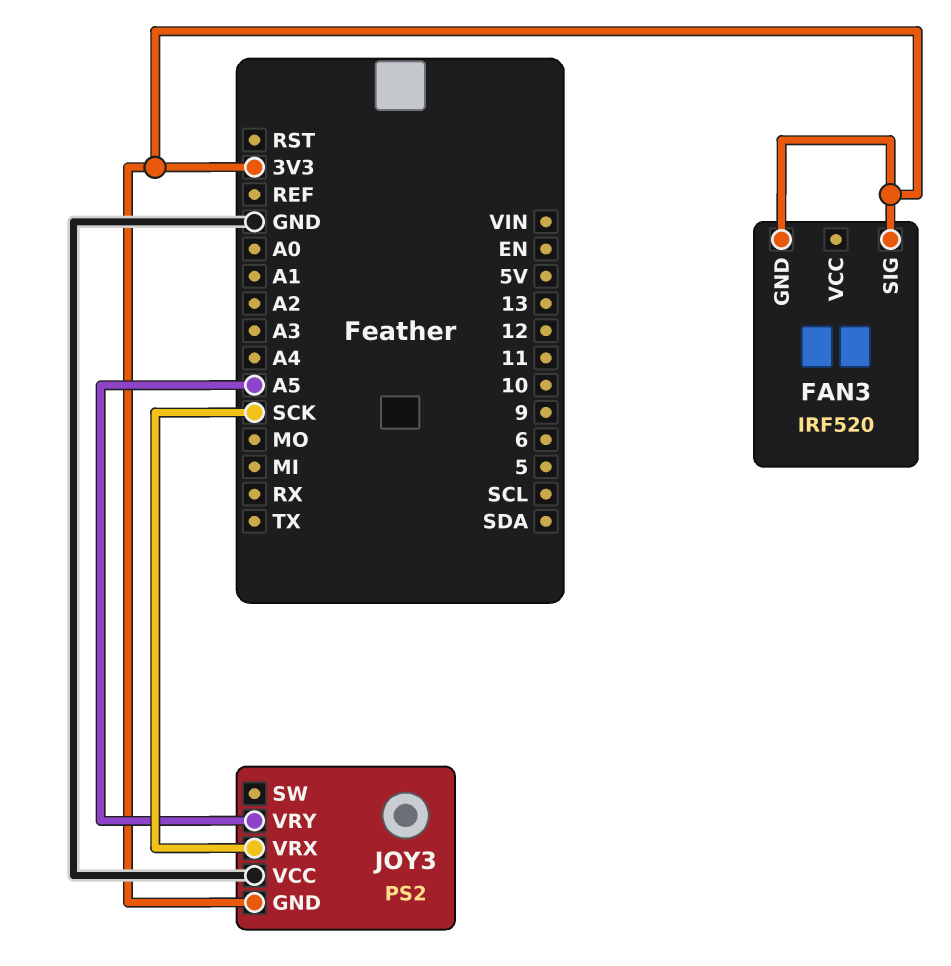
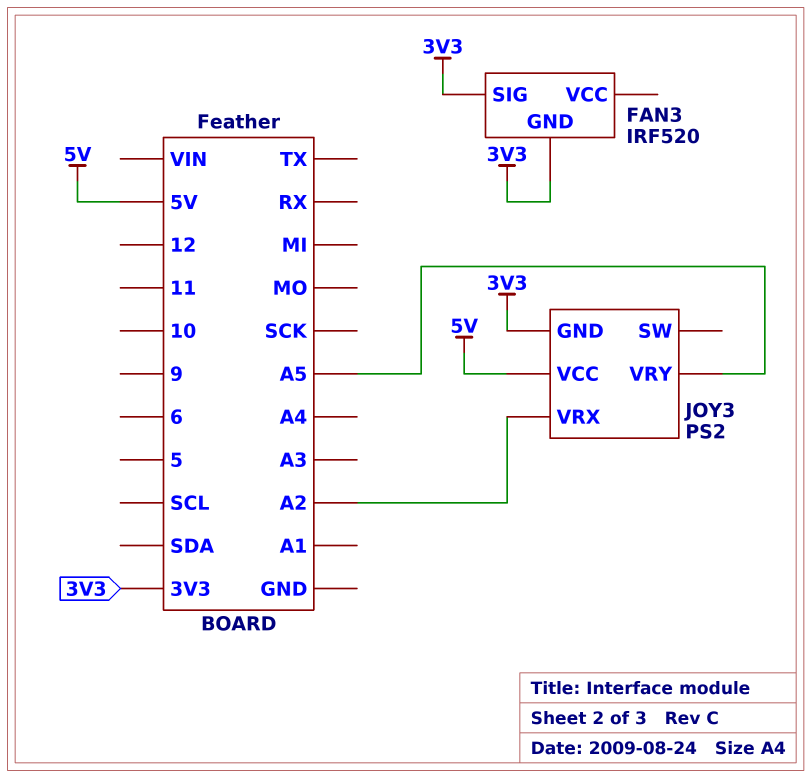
JOY3 pin VCC: GND -> 5V
JOY3 pin VRX: SCK -> A2

